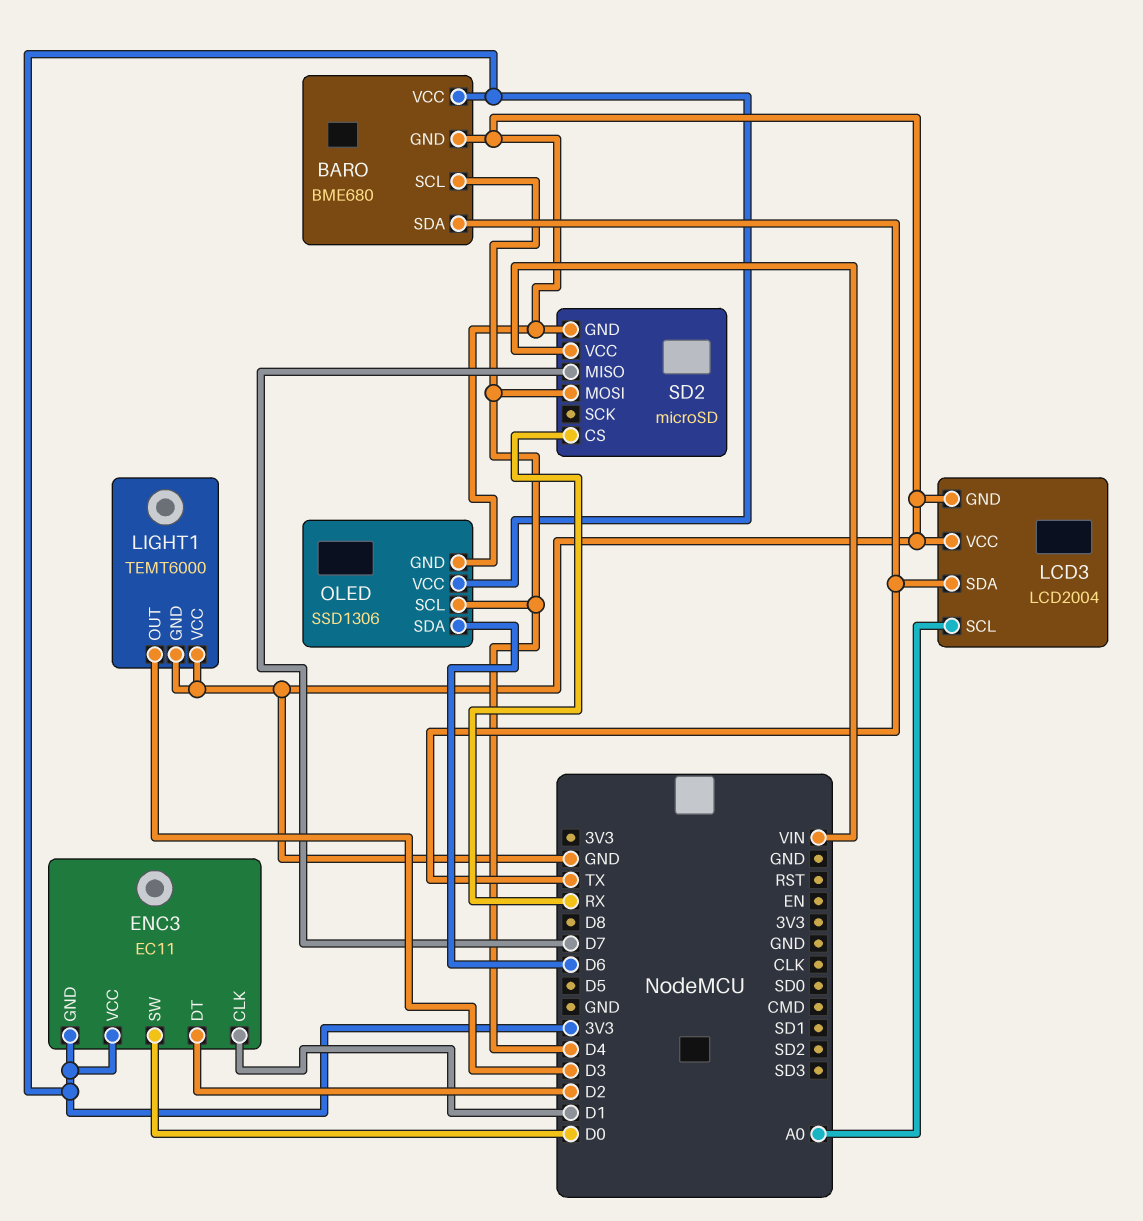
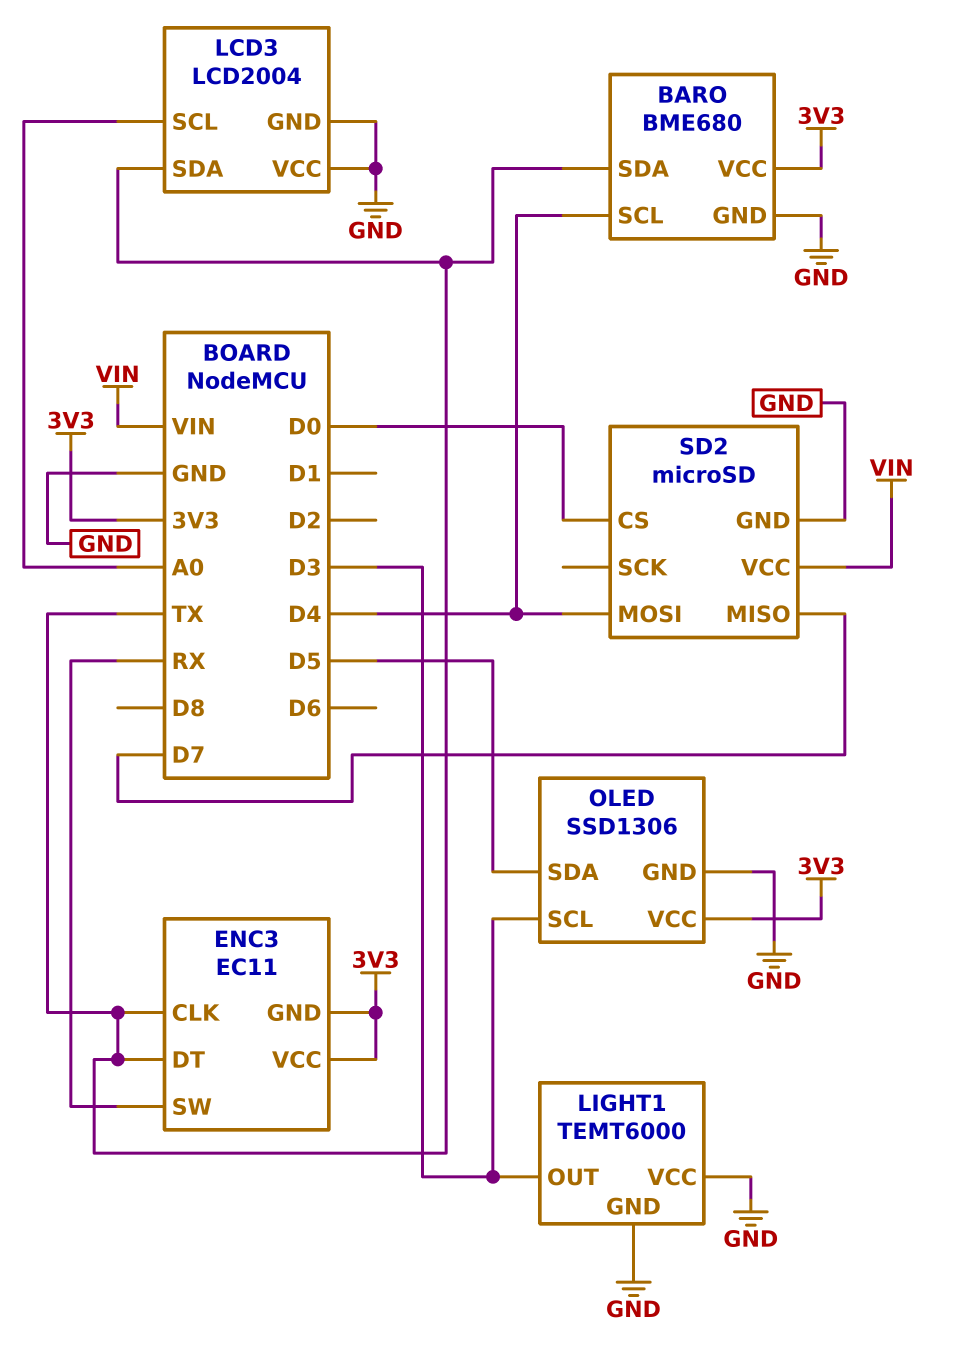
ENC3 pin CLK: D1 -> TX
ENC3 pin DT: D2 -> TX
ENC3 pin SW: D0 -> RX
OLED pin SCL: D4 -> D3
OLED pin SDA: D6 -> D5
SD2 pin CS: RX -> D0

